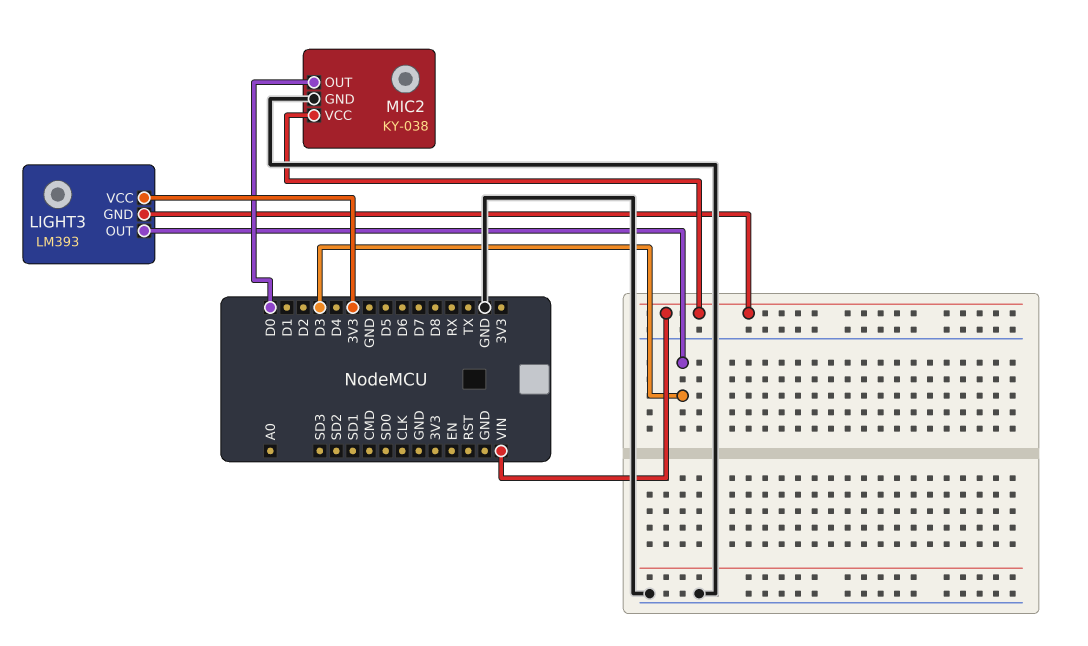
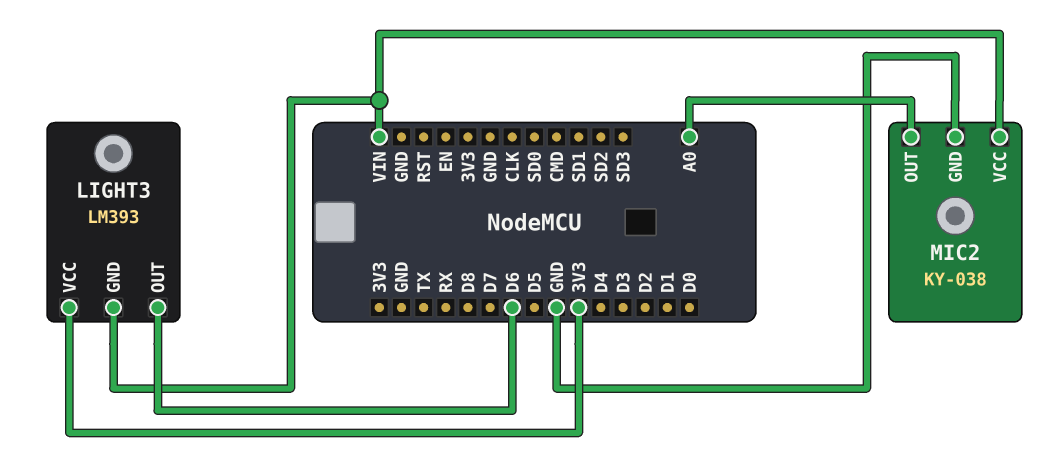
LIGHT3 pin OUT: D3 -> D6
MIC2 pin OUT: D0 -> A0

